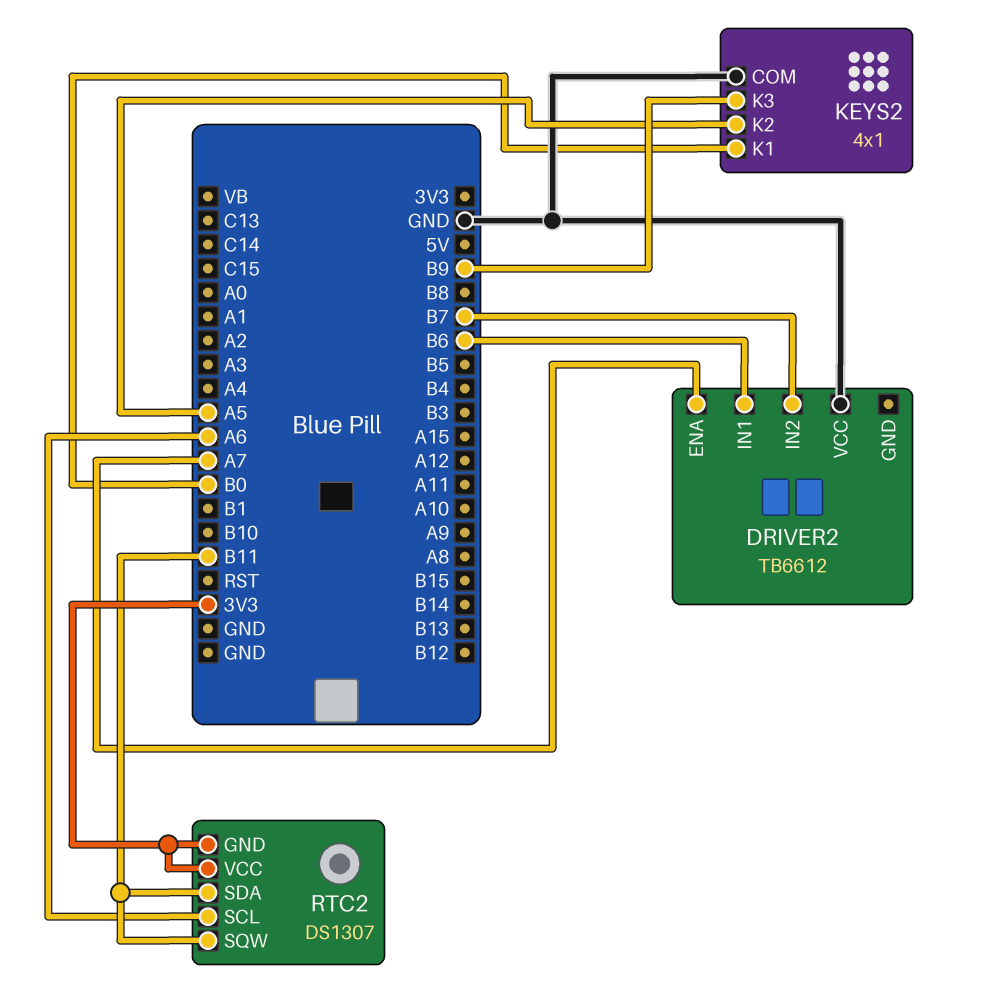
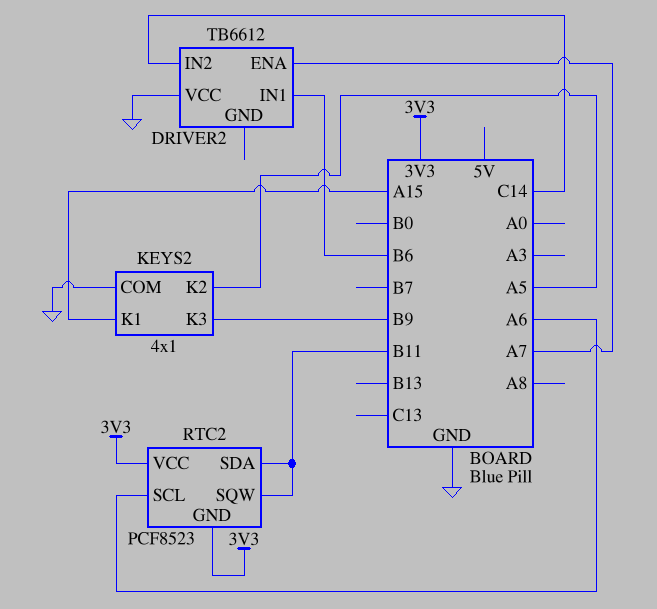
DRIVER2 pin IN2: B7 -> C14
KEYS2 pin K1: B0 -> A15
RTC2: DS1307 -> PCF8523

